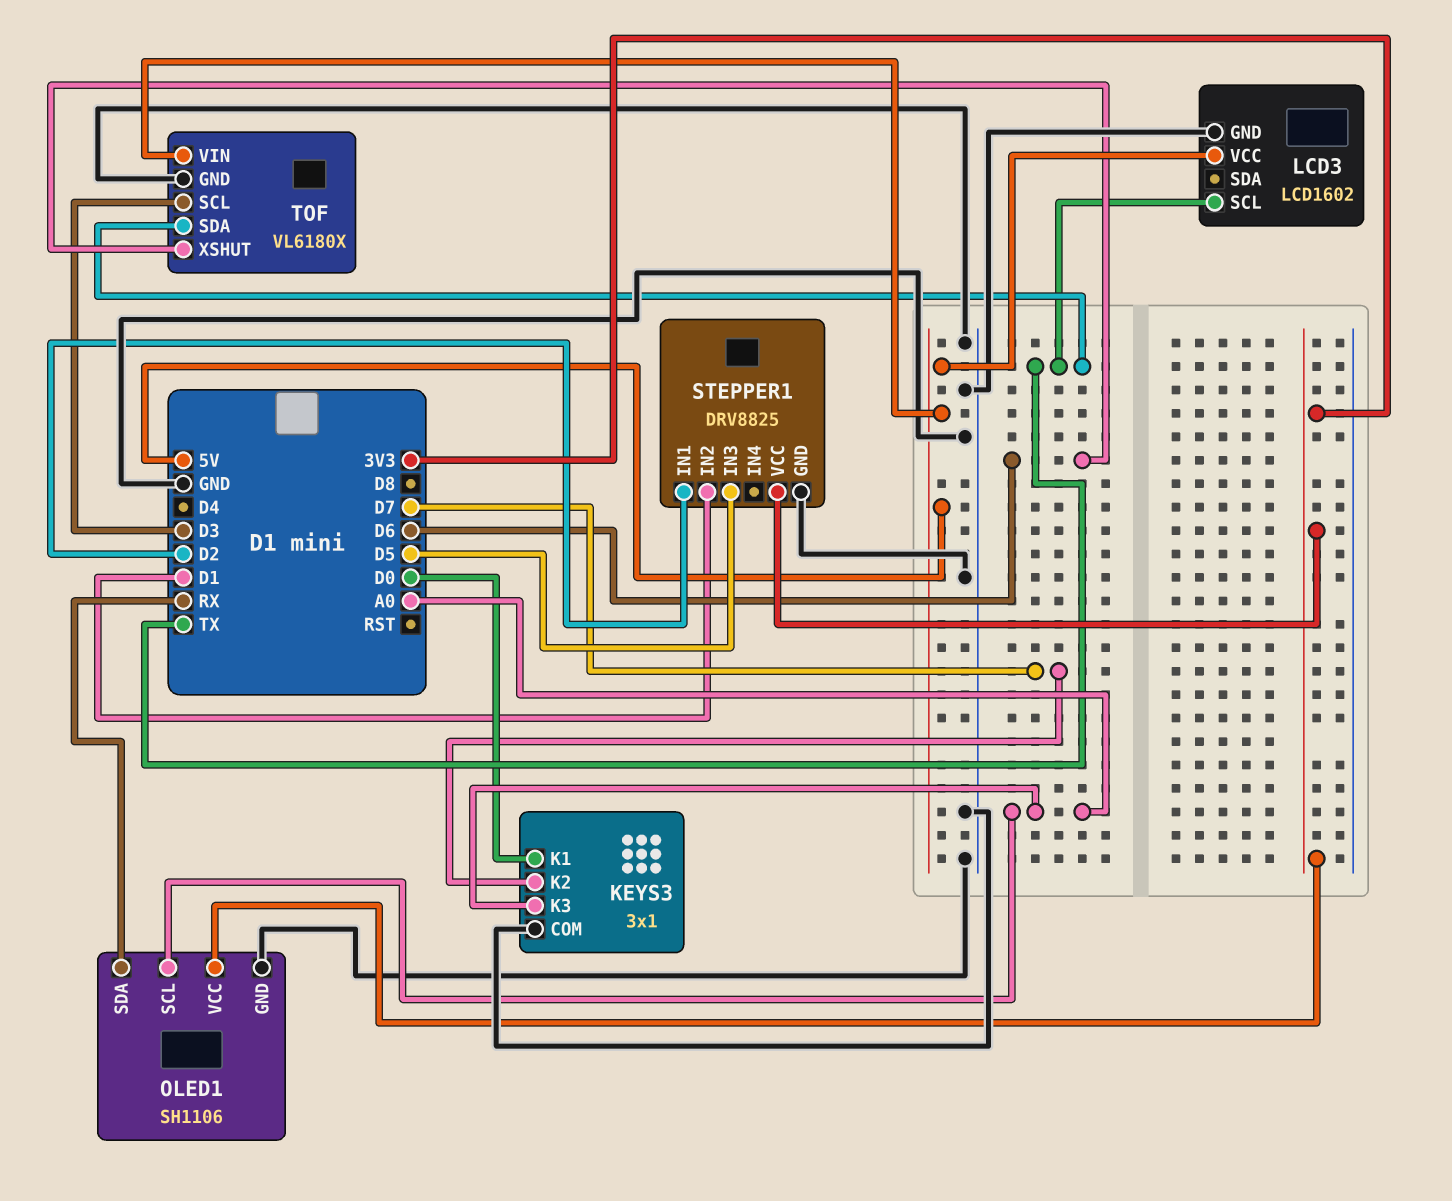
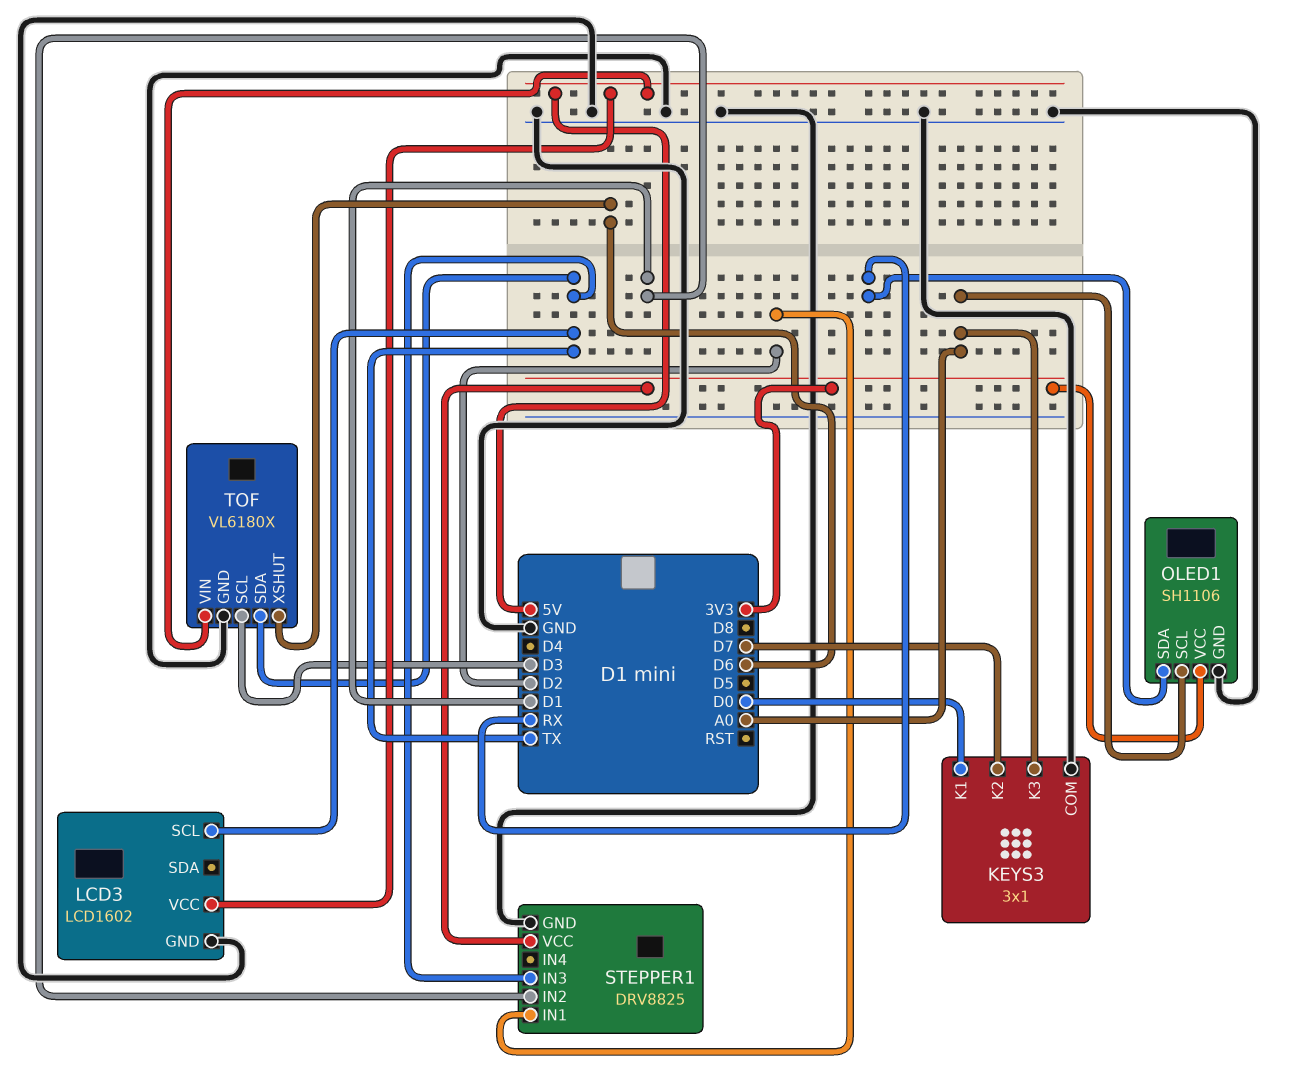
STEPPER1 pin IN3: D5 -> TX

